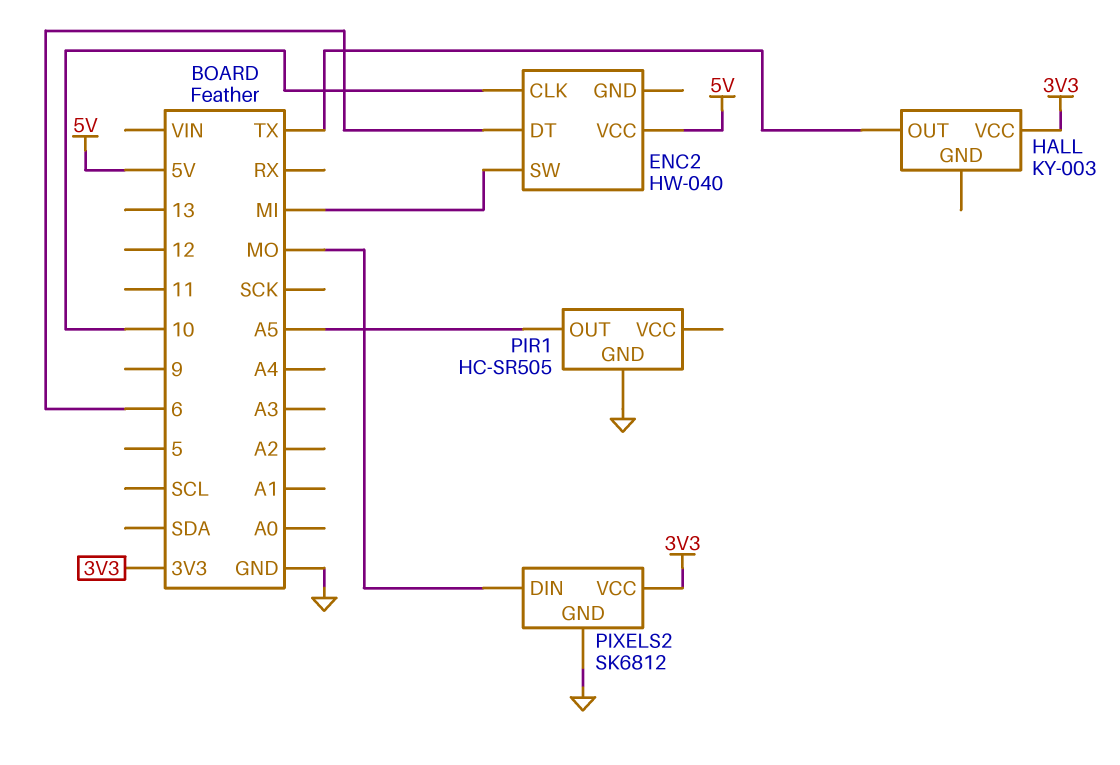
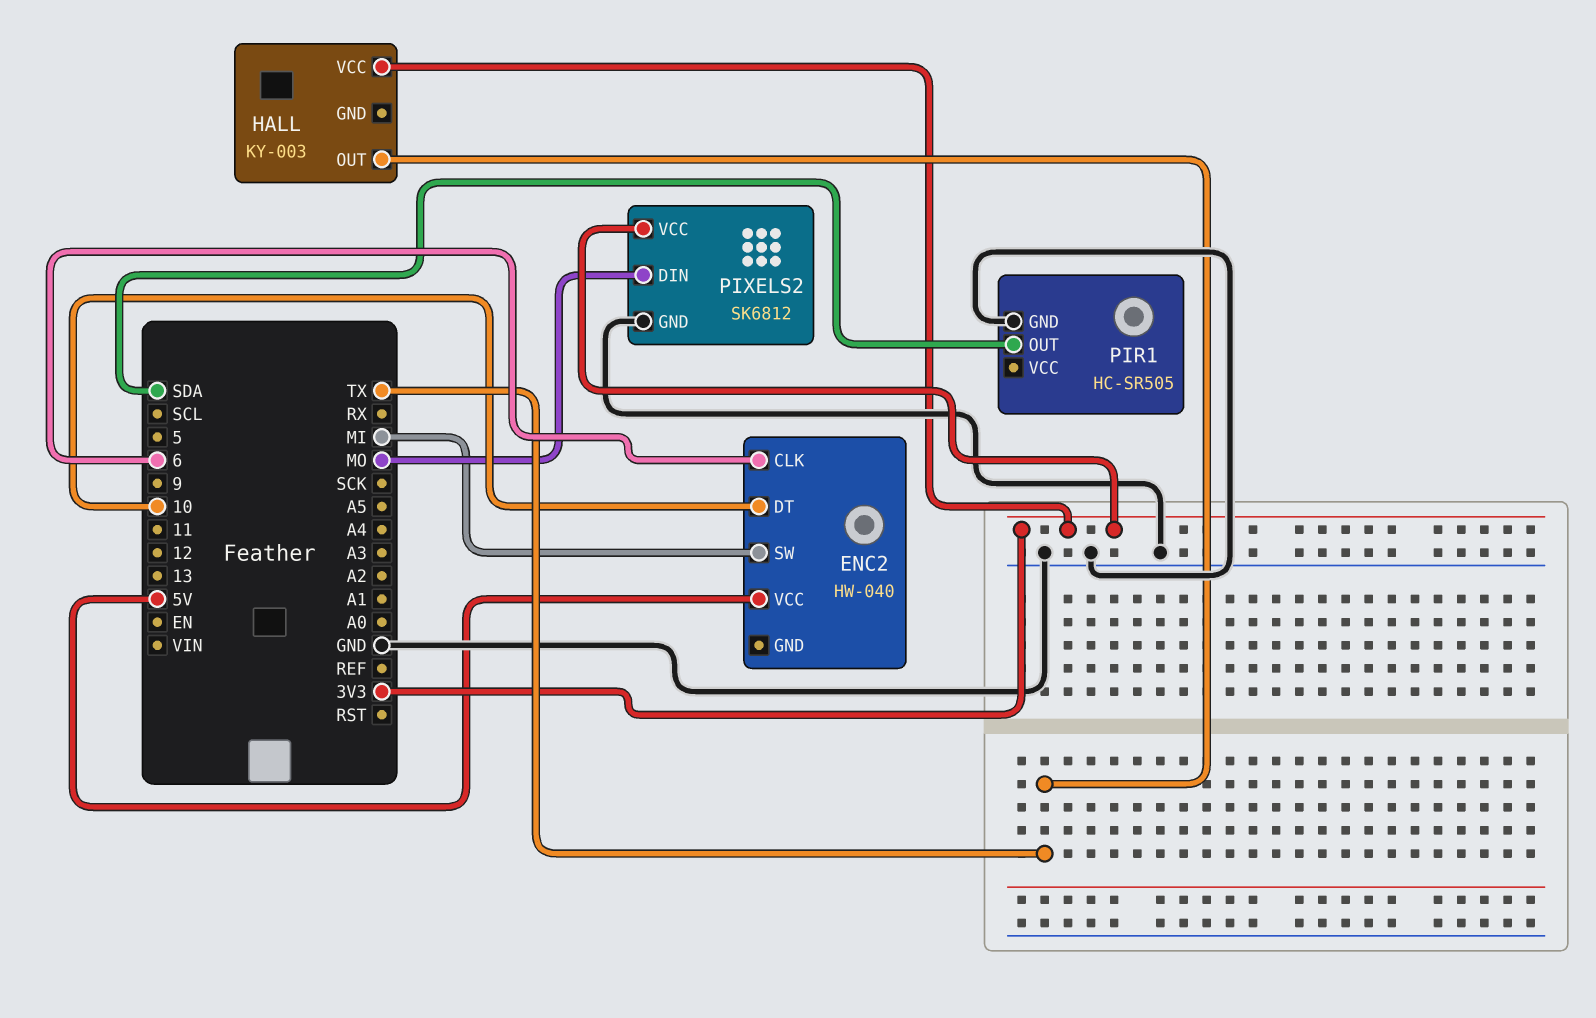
ENC2 pin CLK: 10 -> 6
ENC2 pin DT: 6 -> 10
PIR1 pin OUT: A5 -> SDA

